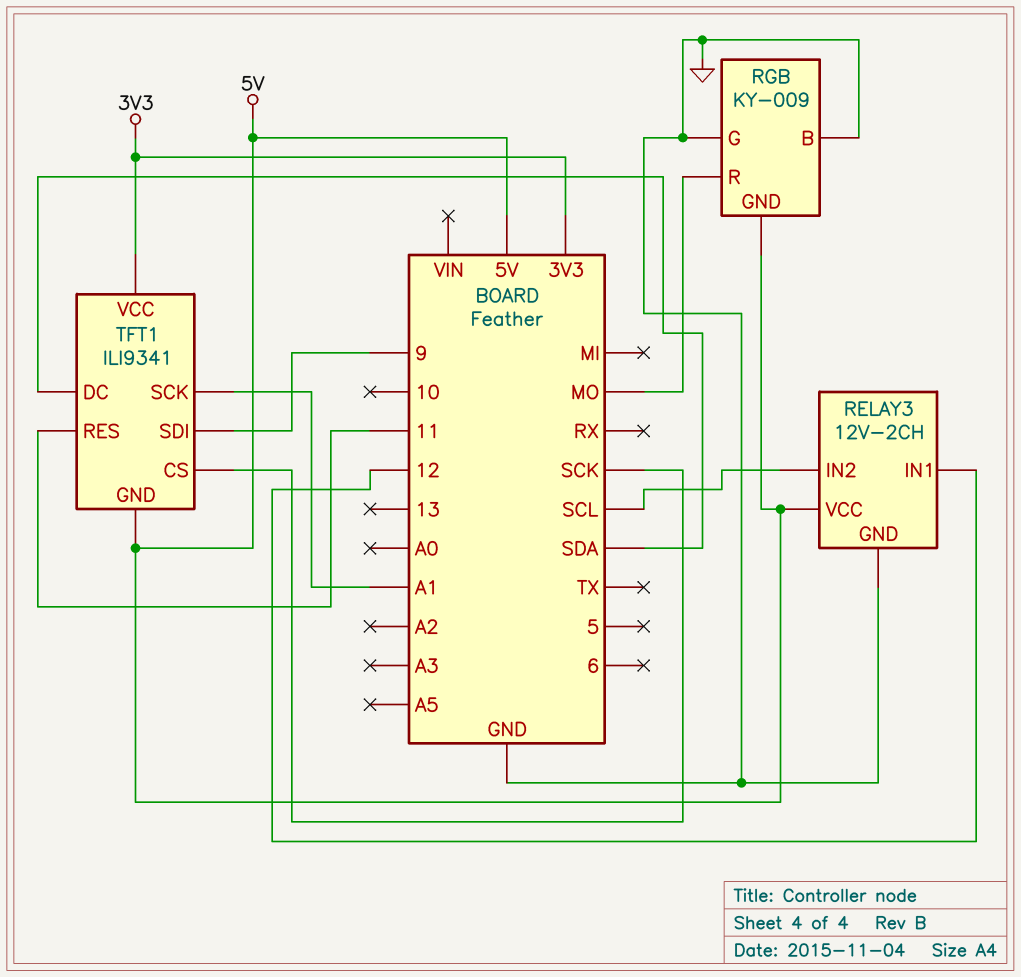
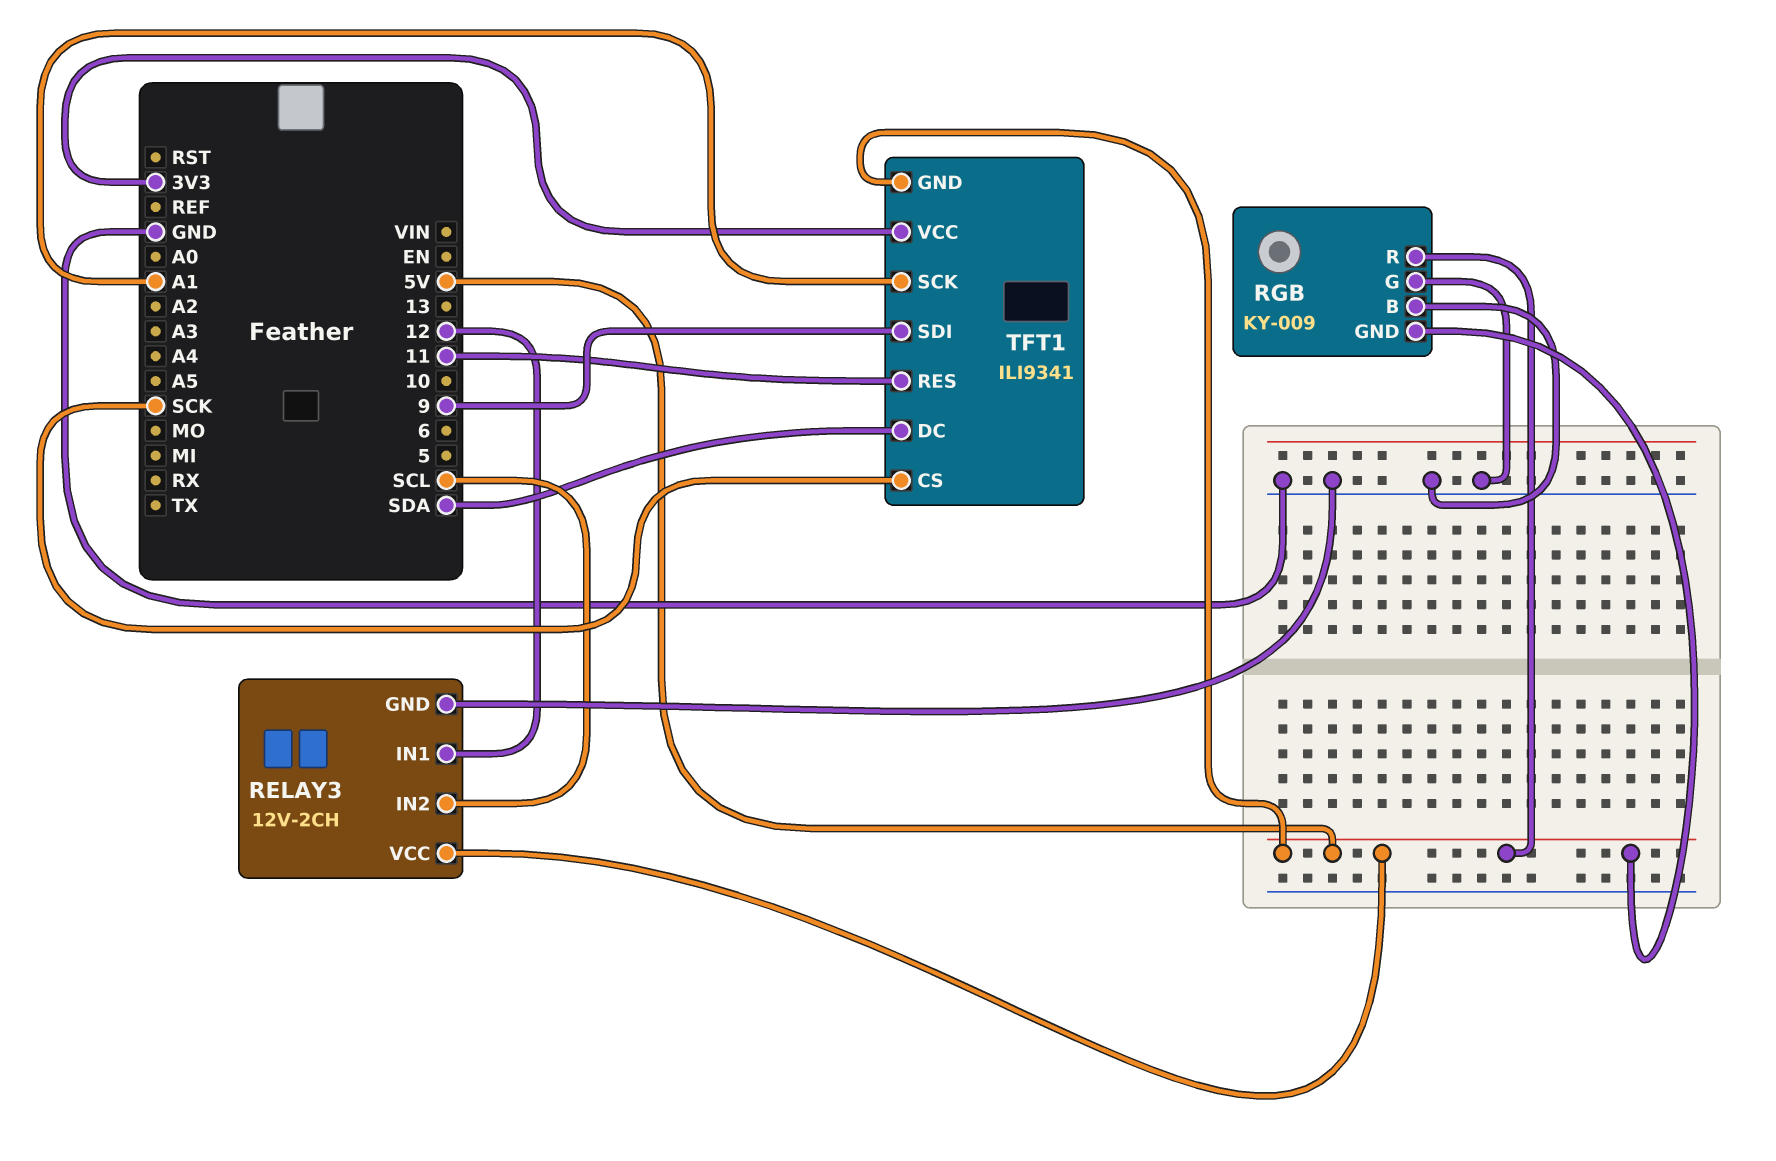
RGB pin R: MO -> 5V

